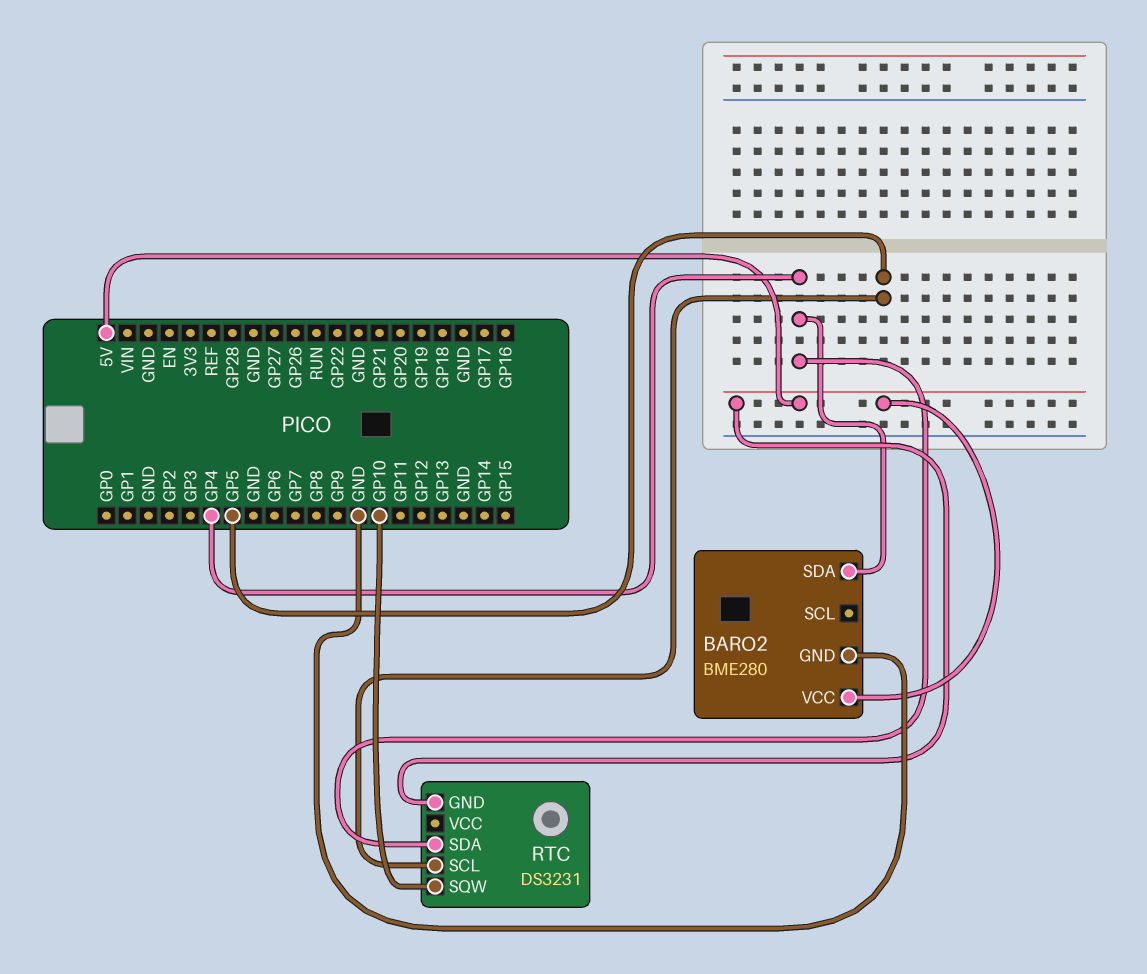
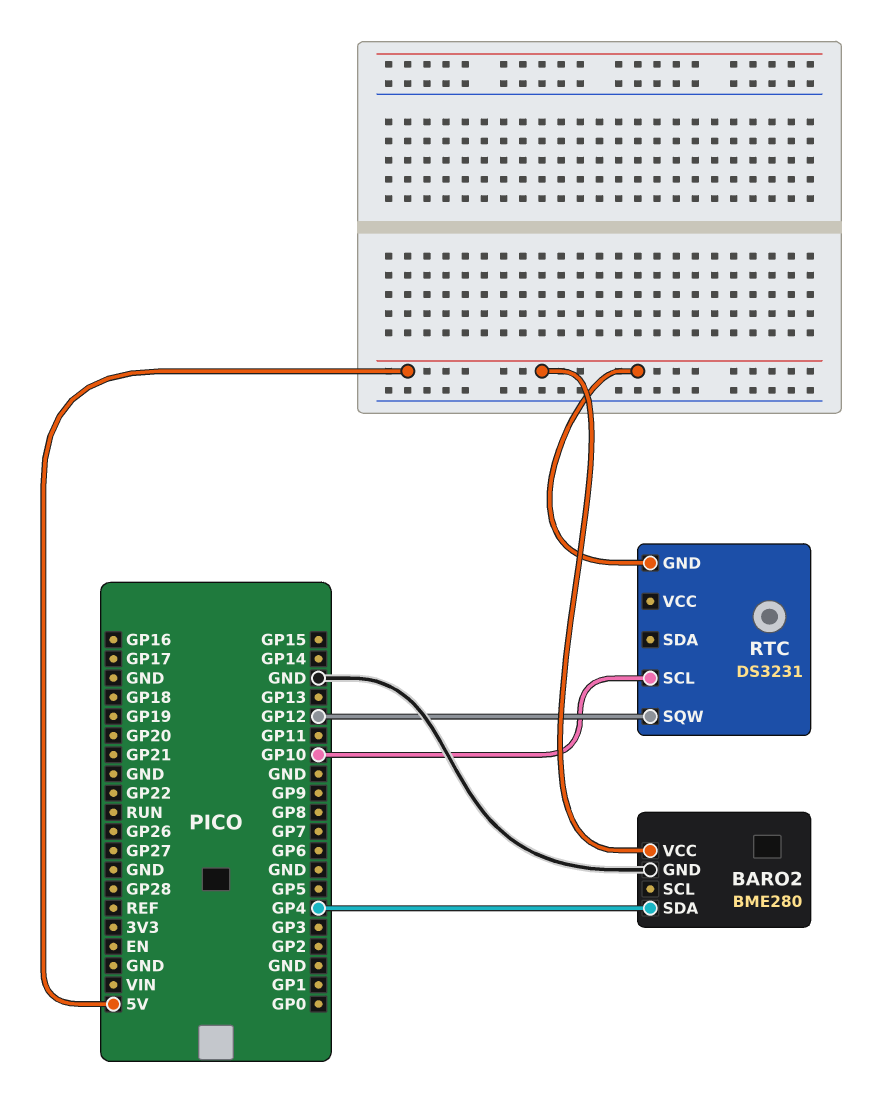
RTC pin SCL: GP5 -> GP10
RTC pin SDA: GP4 -> none
RTC pin SQW: GP10 -> GP12

